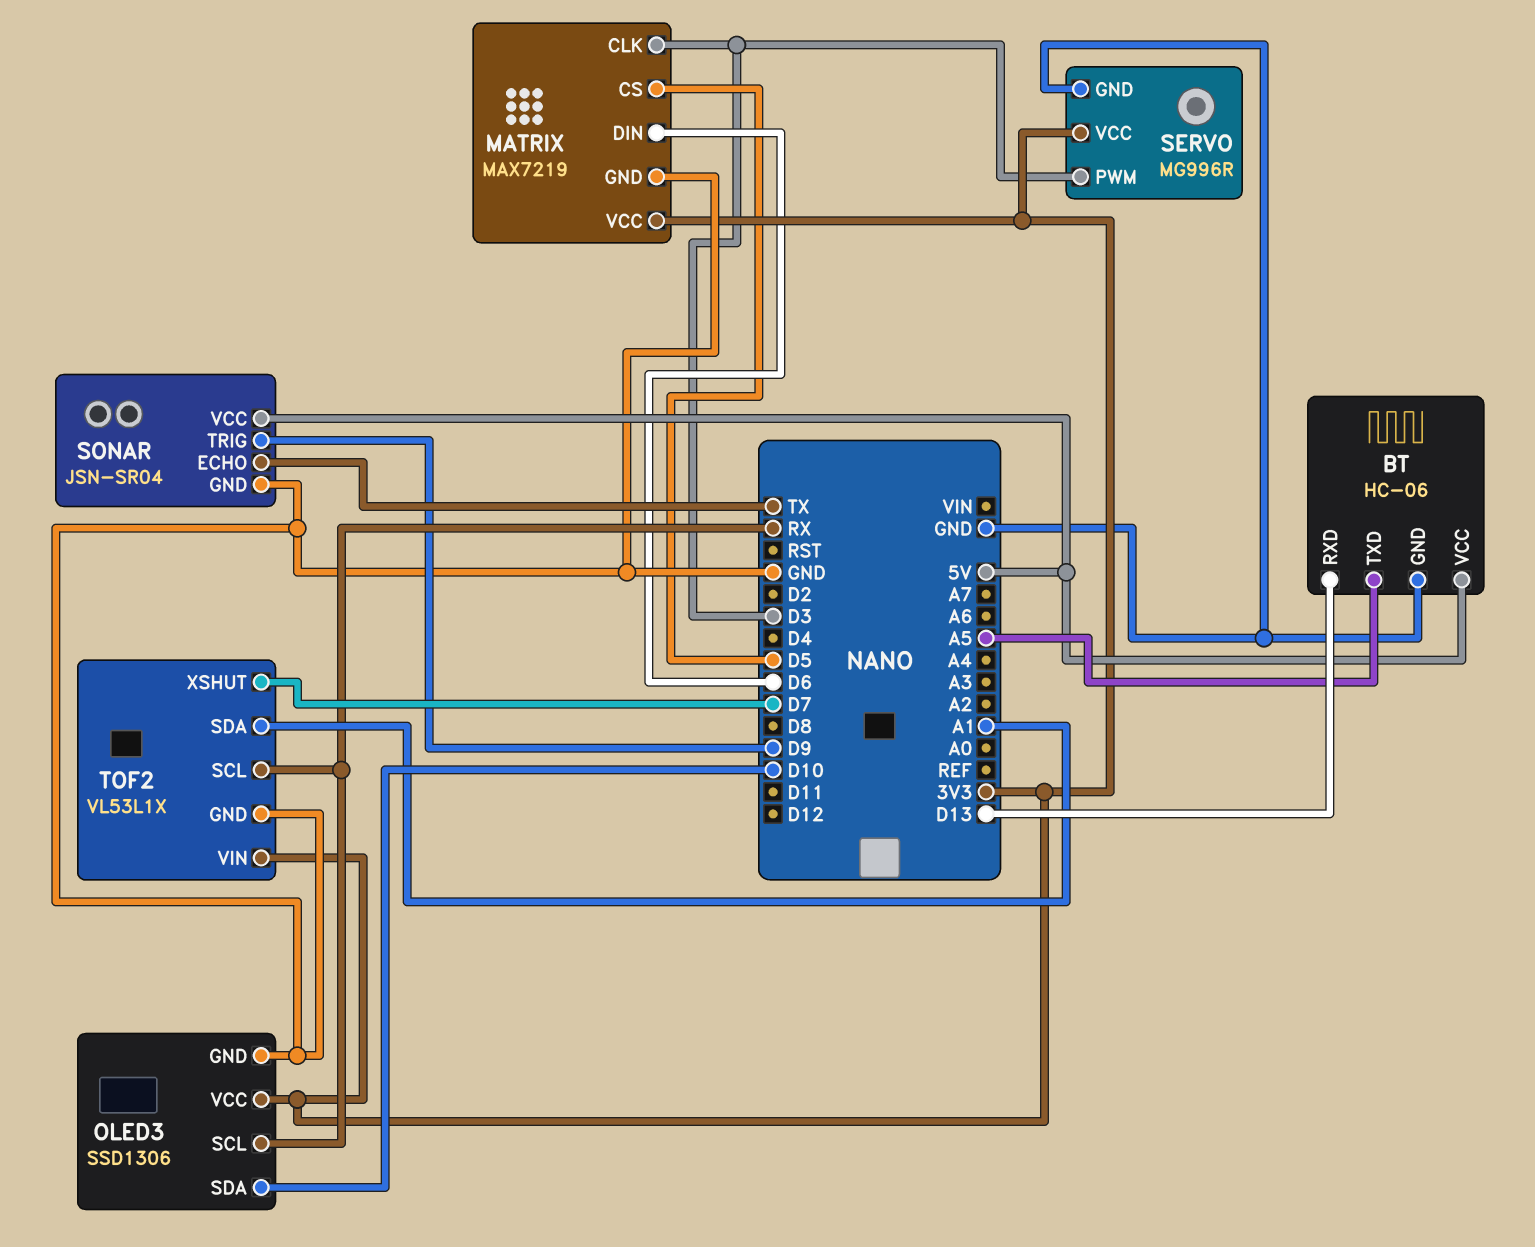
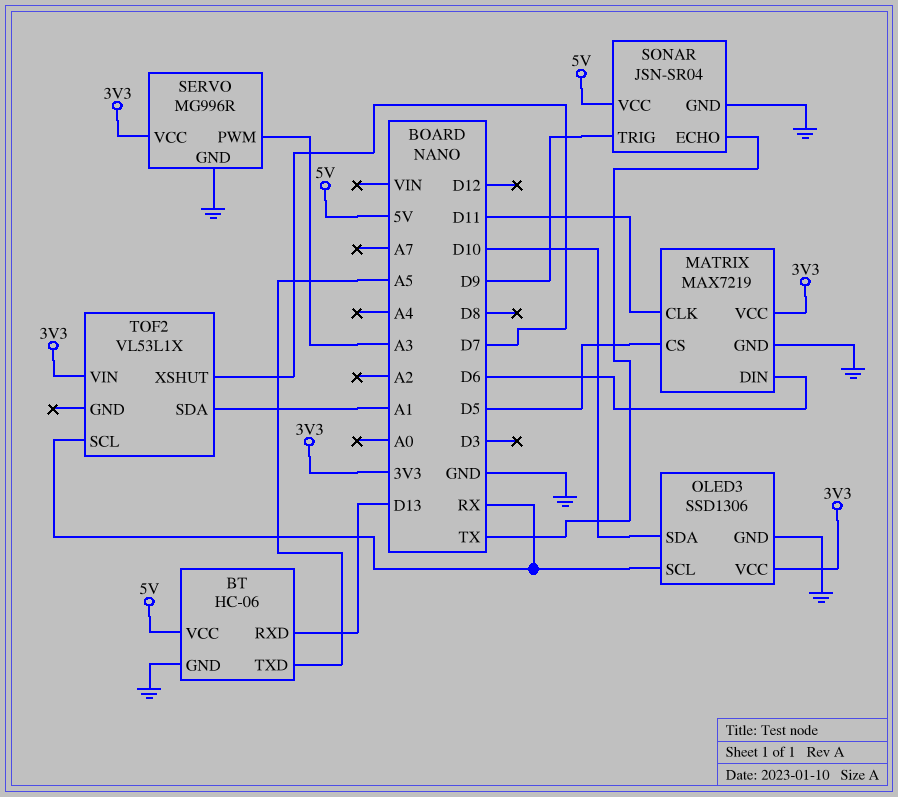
MATRIX pin CLK: D3 -> D11
SERVO pin PWM: D3 -> A3
TOF2 pin GND: GND -> none

